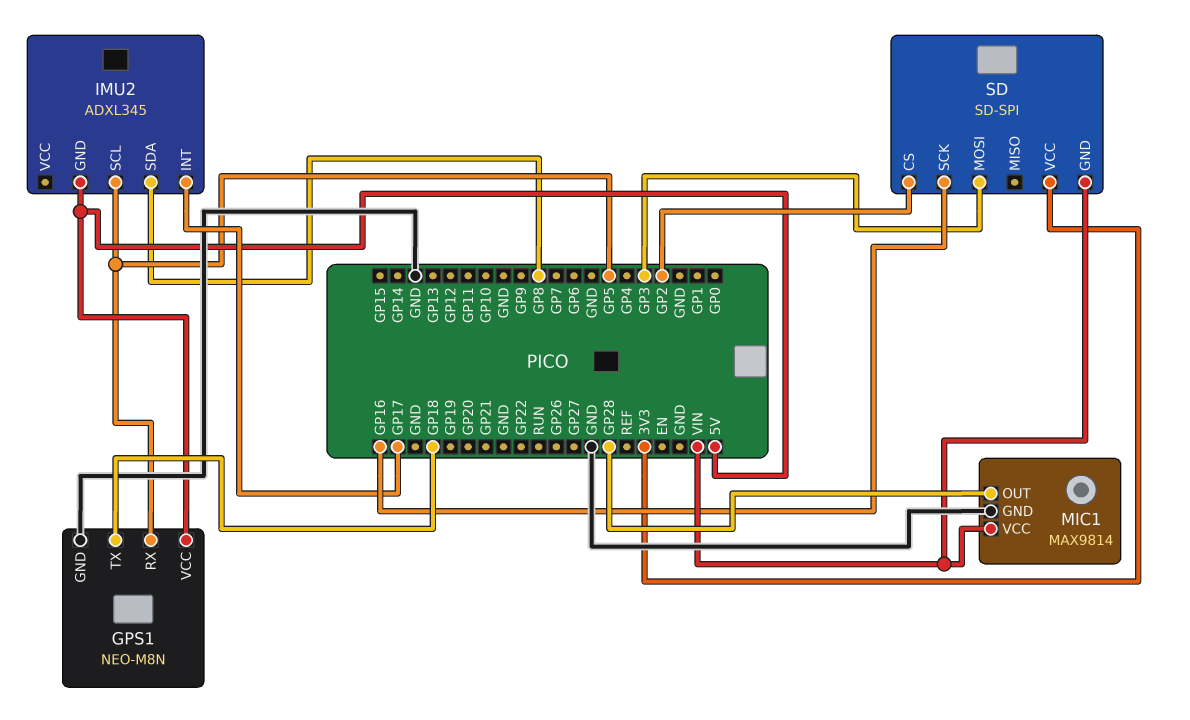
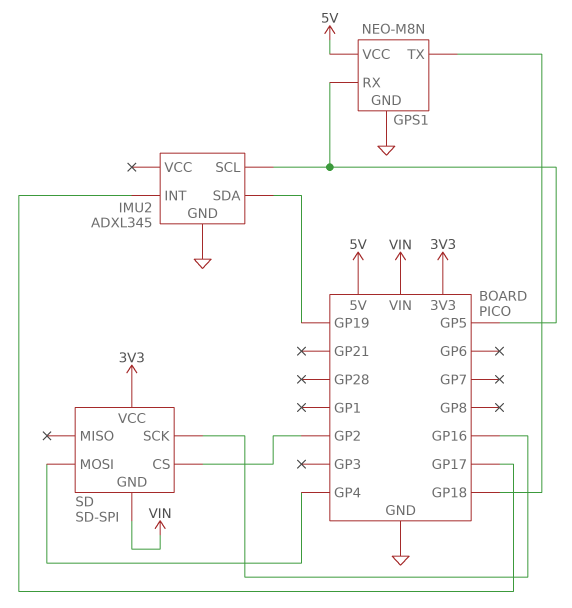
IMU2 pin GND: 5V -> GND
IMU2 pin SDA: GP8 -> GP19
MIC1: MAX9814 -> none
MIC1 pin GND: GND -> none
MIC1 pin OUT: GP28 -> none
MIC1 pin VCC: VIN -> none
SD pin MOSI: GP3 -> GP4

